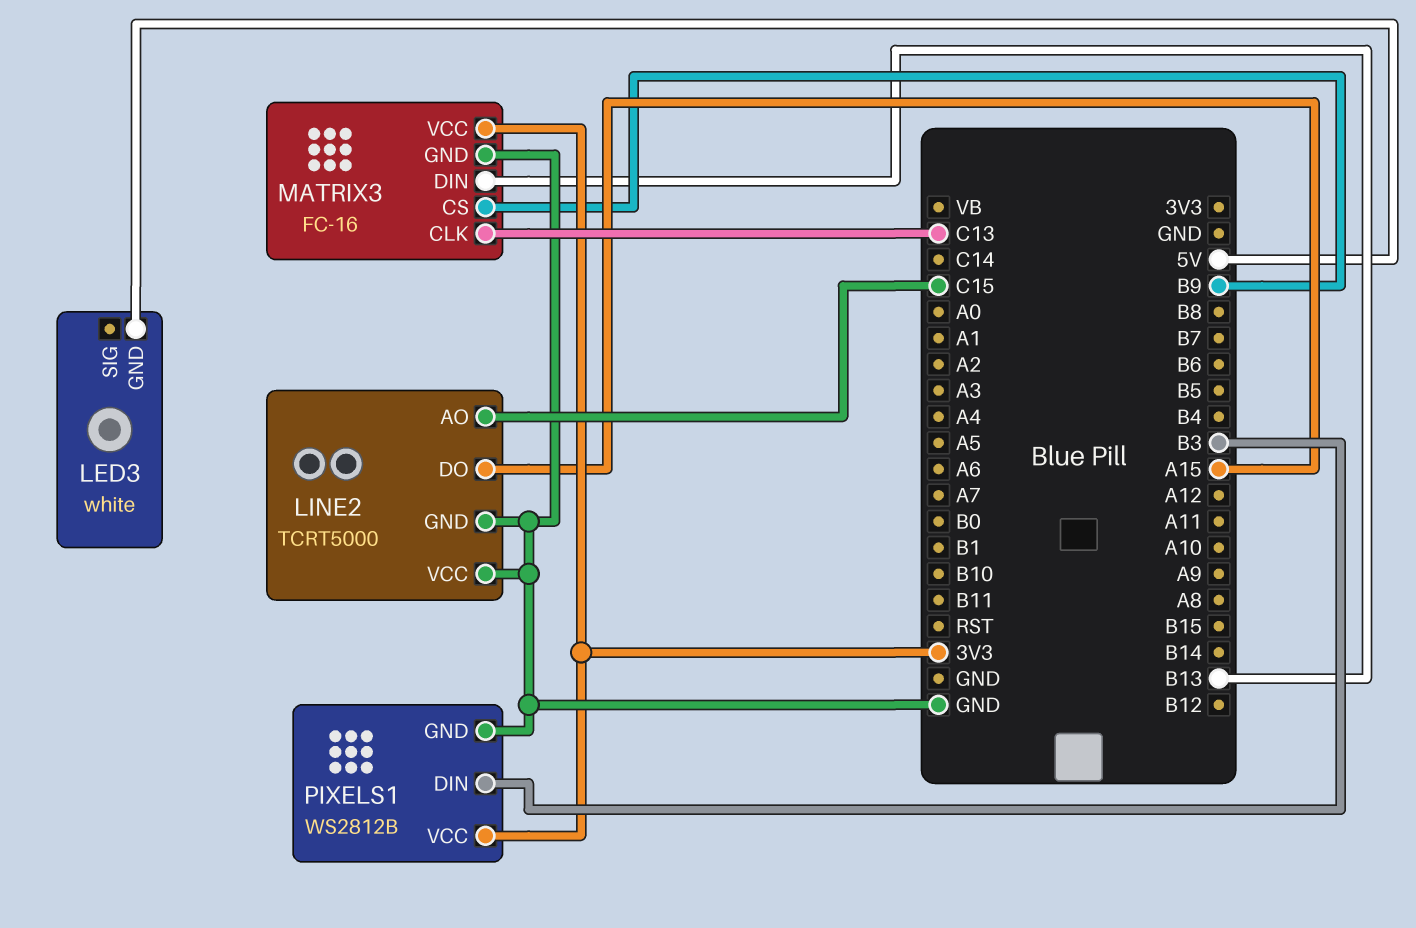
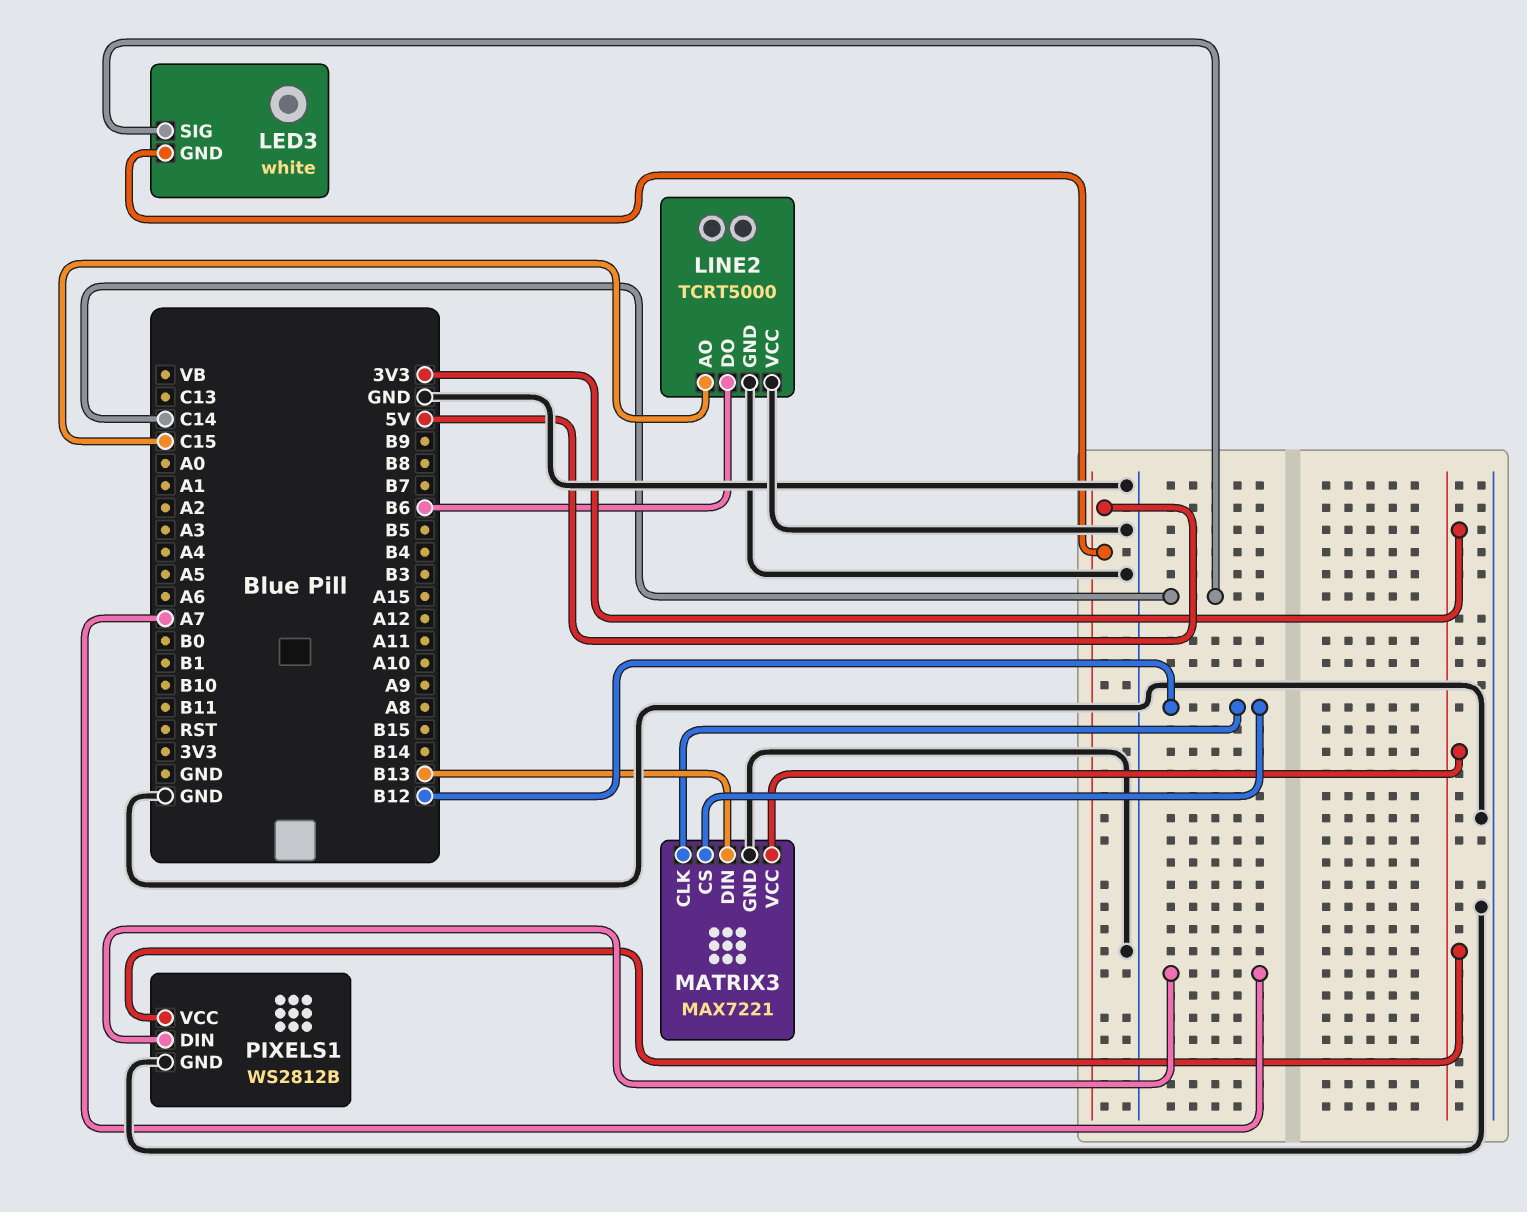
LED3 pin SIG: none -> C14
LINE2 pin DO: A15 -> B6
MATRIX3: FC-16 -> MAX7221
MATRIX3 pin CLK: C13 -> B12
MATRIX3 pin CS: B9 -> B12
PIXELS1 pin DIN: B3 -> A7

